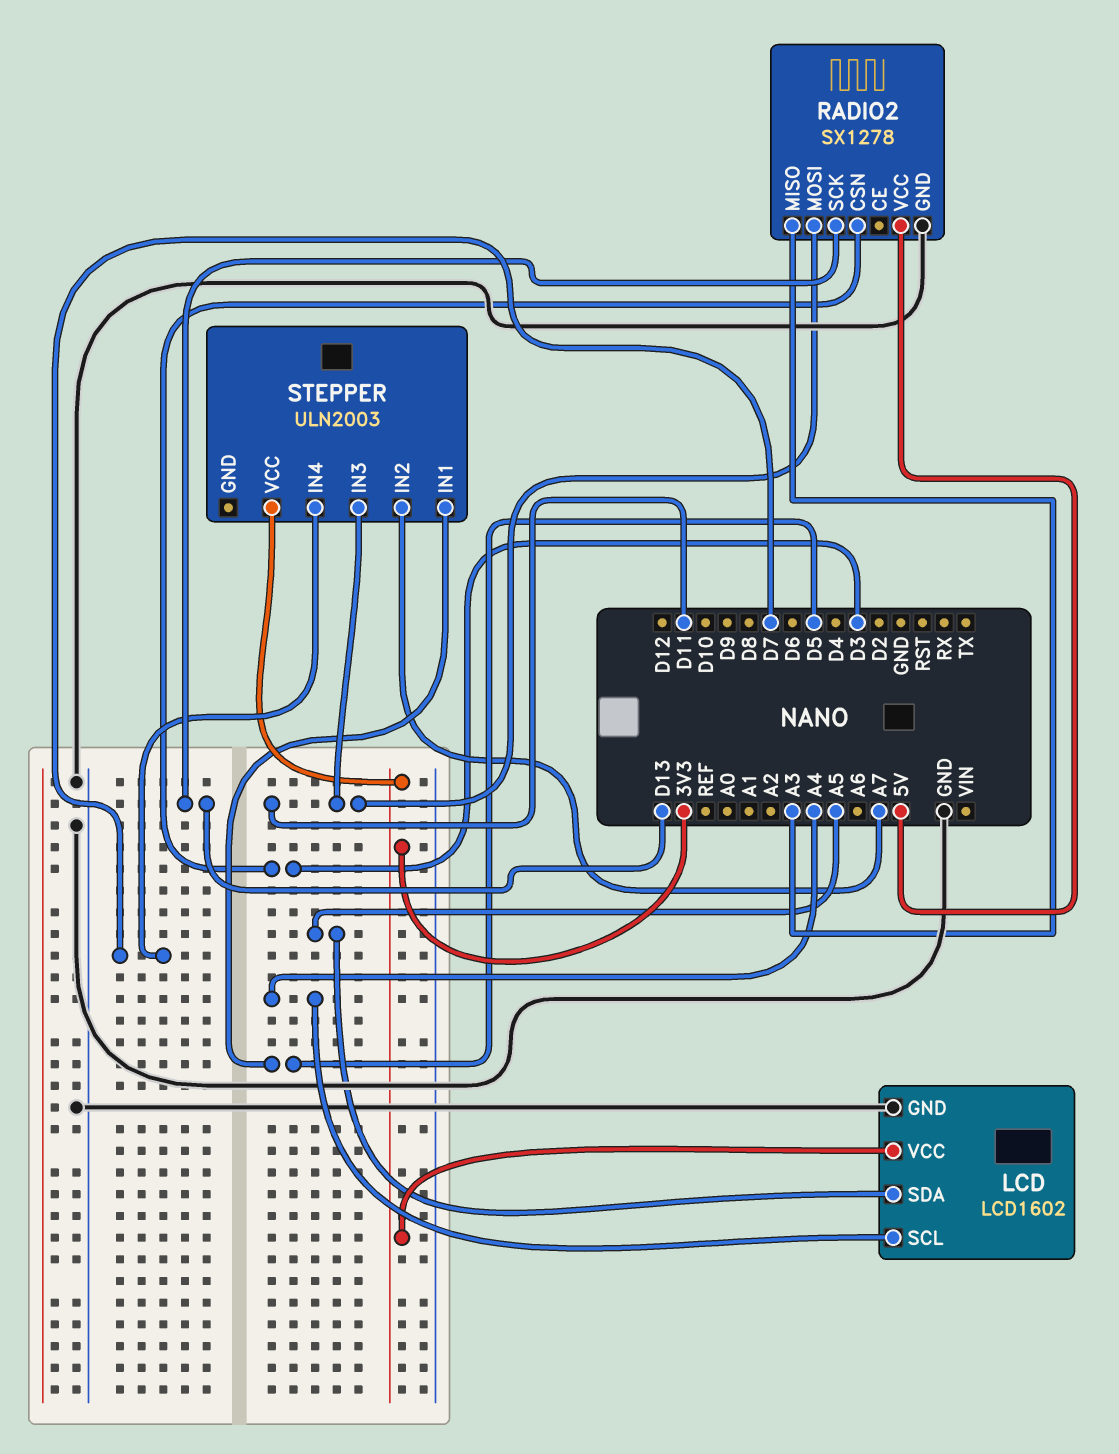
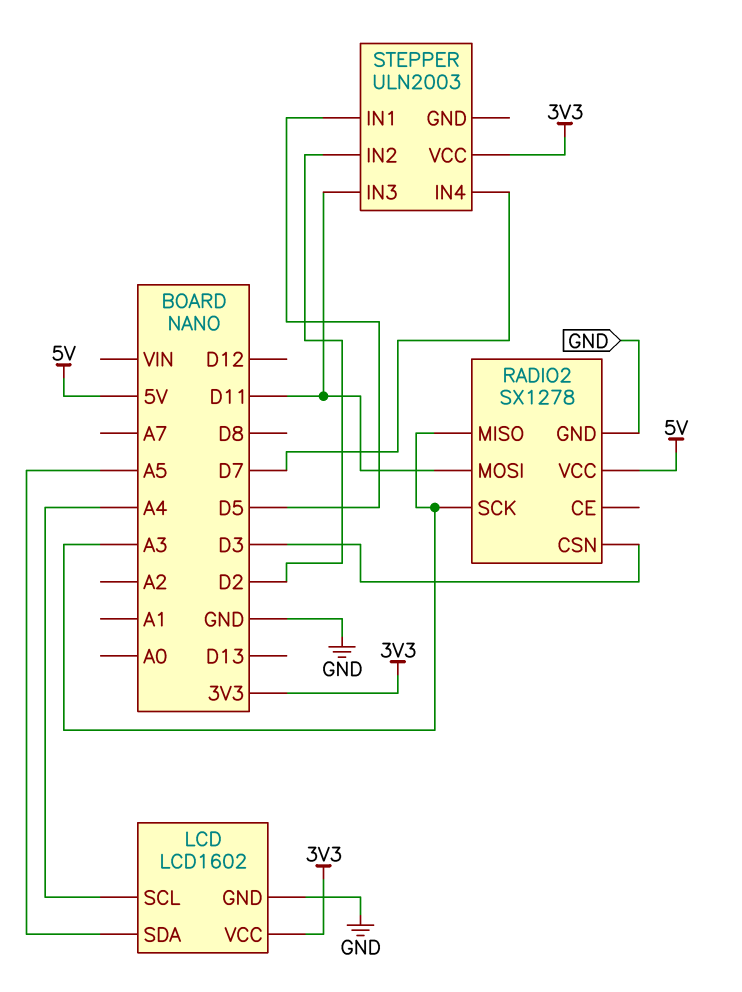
RADIO2 pin SCK: D13 -> A3
STEPPER pin IN2: A7 -> D2

